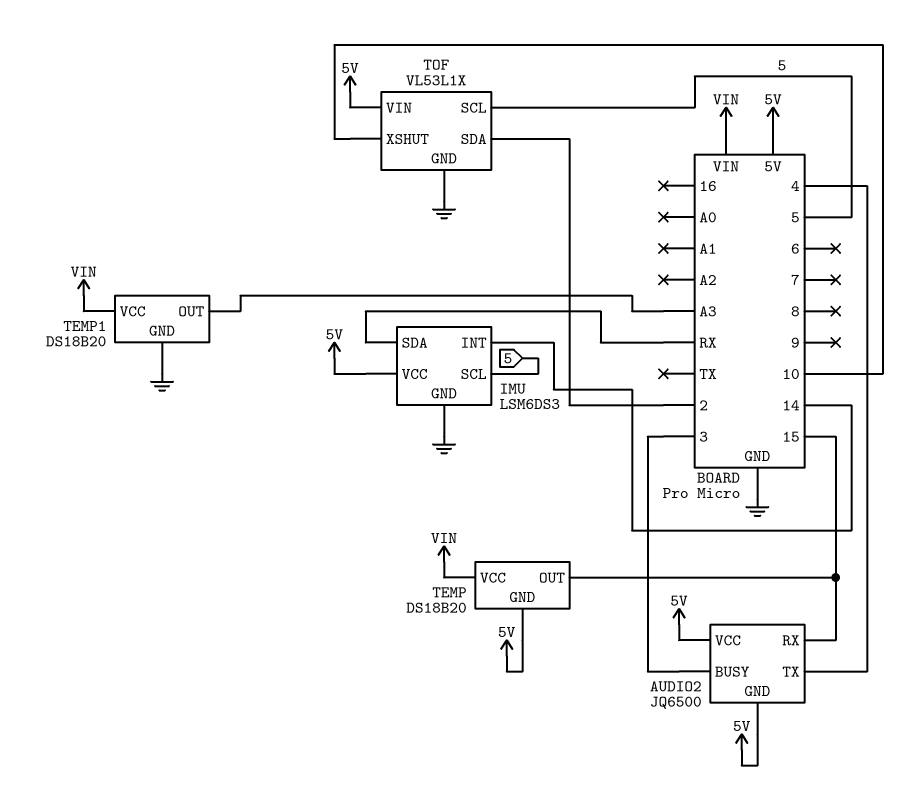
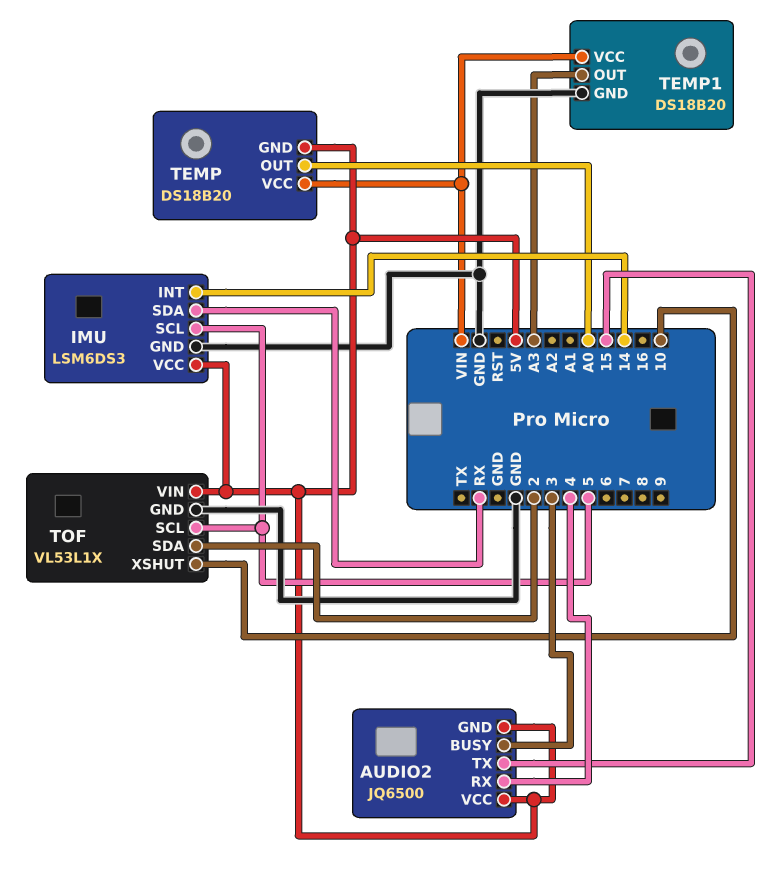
AUDIO2 pin RX: 15 -> 4
AUDIO2 pin TX: 4 -> 15
TEMP pin OUT: 15 -> A0

